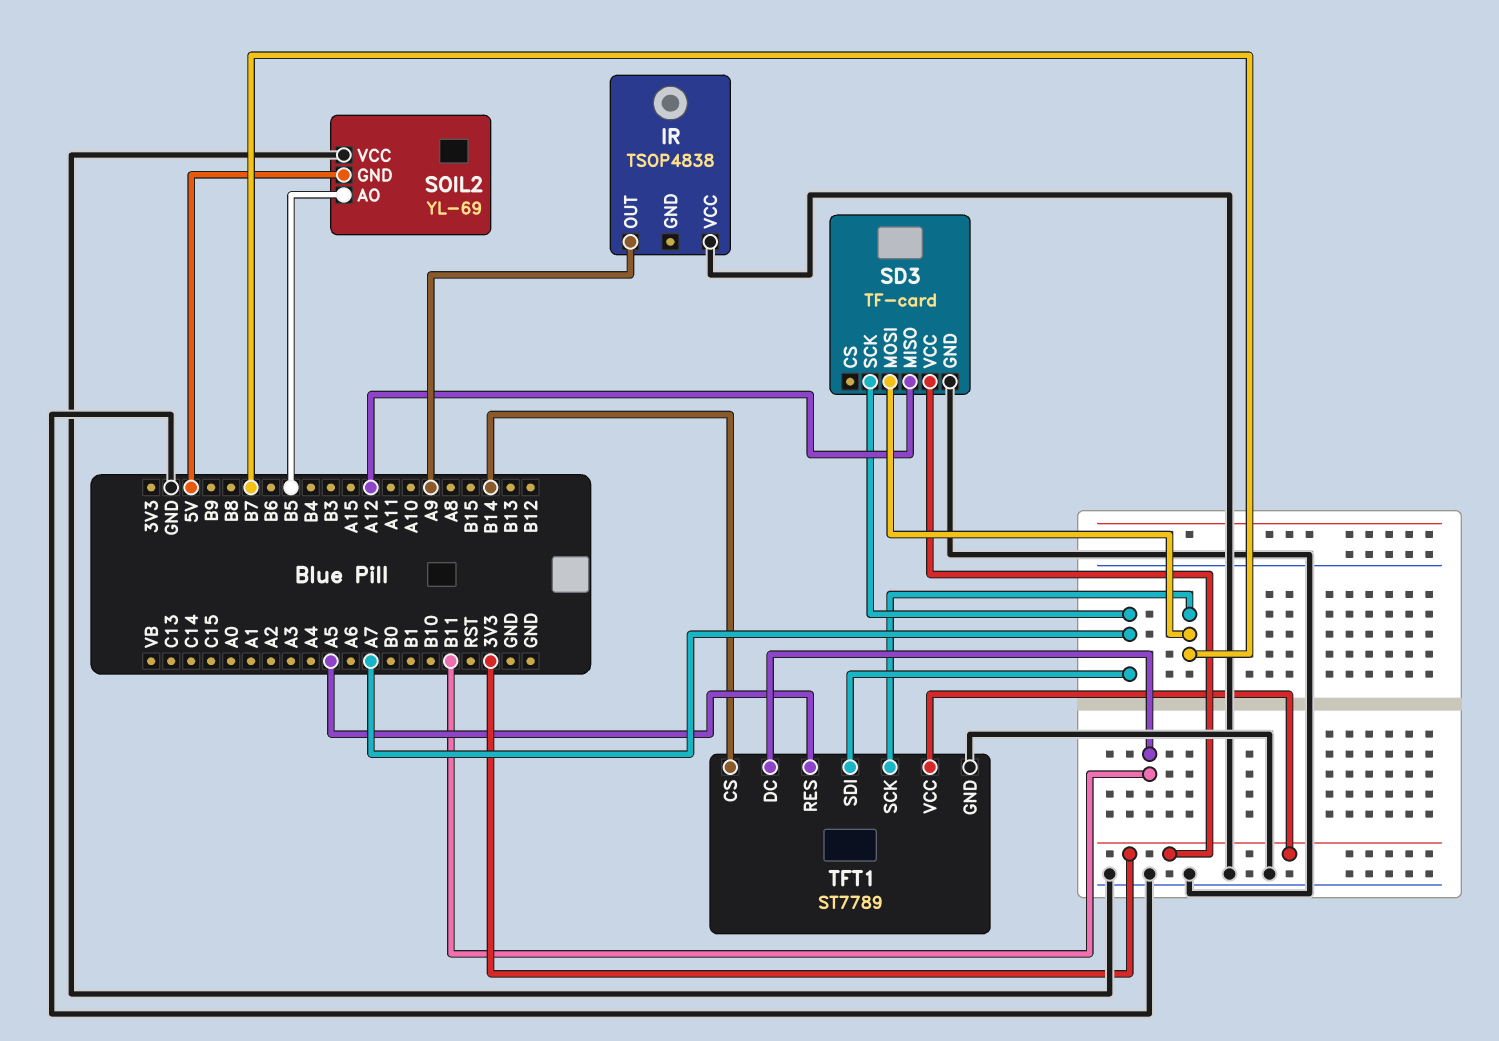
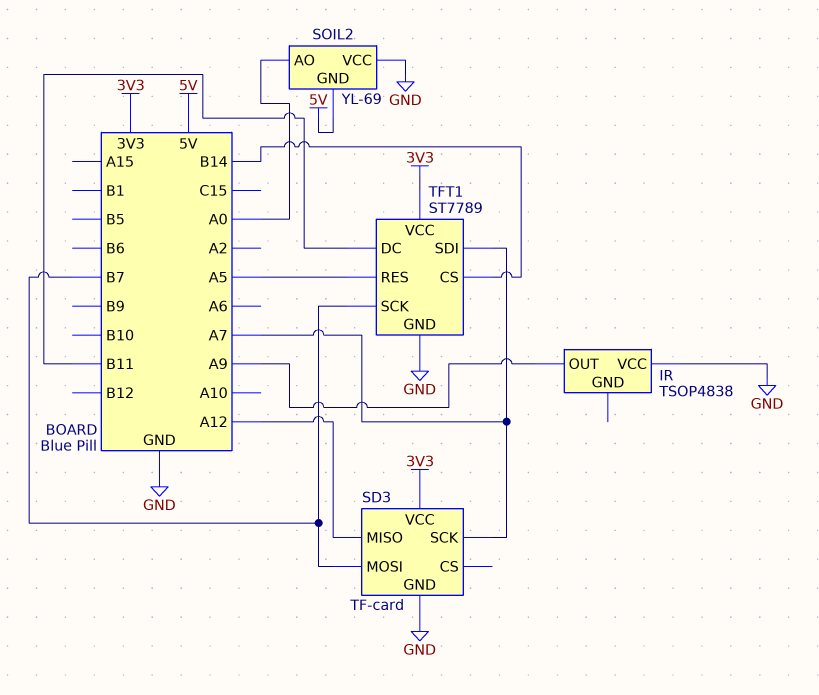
SOIL2 pin AO: B5 -> A0

